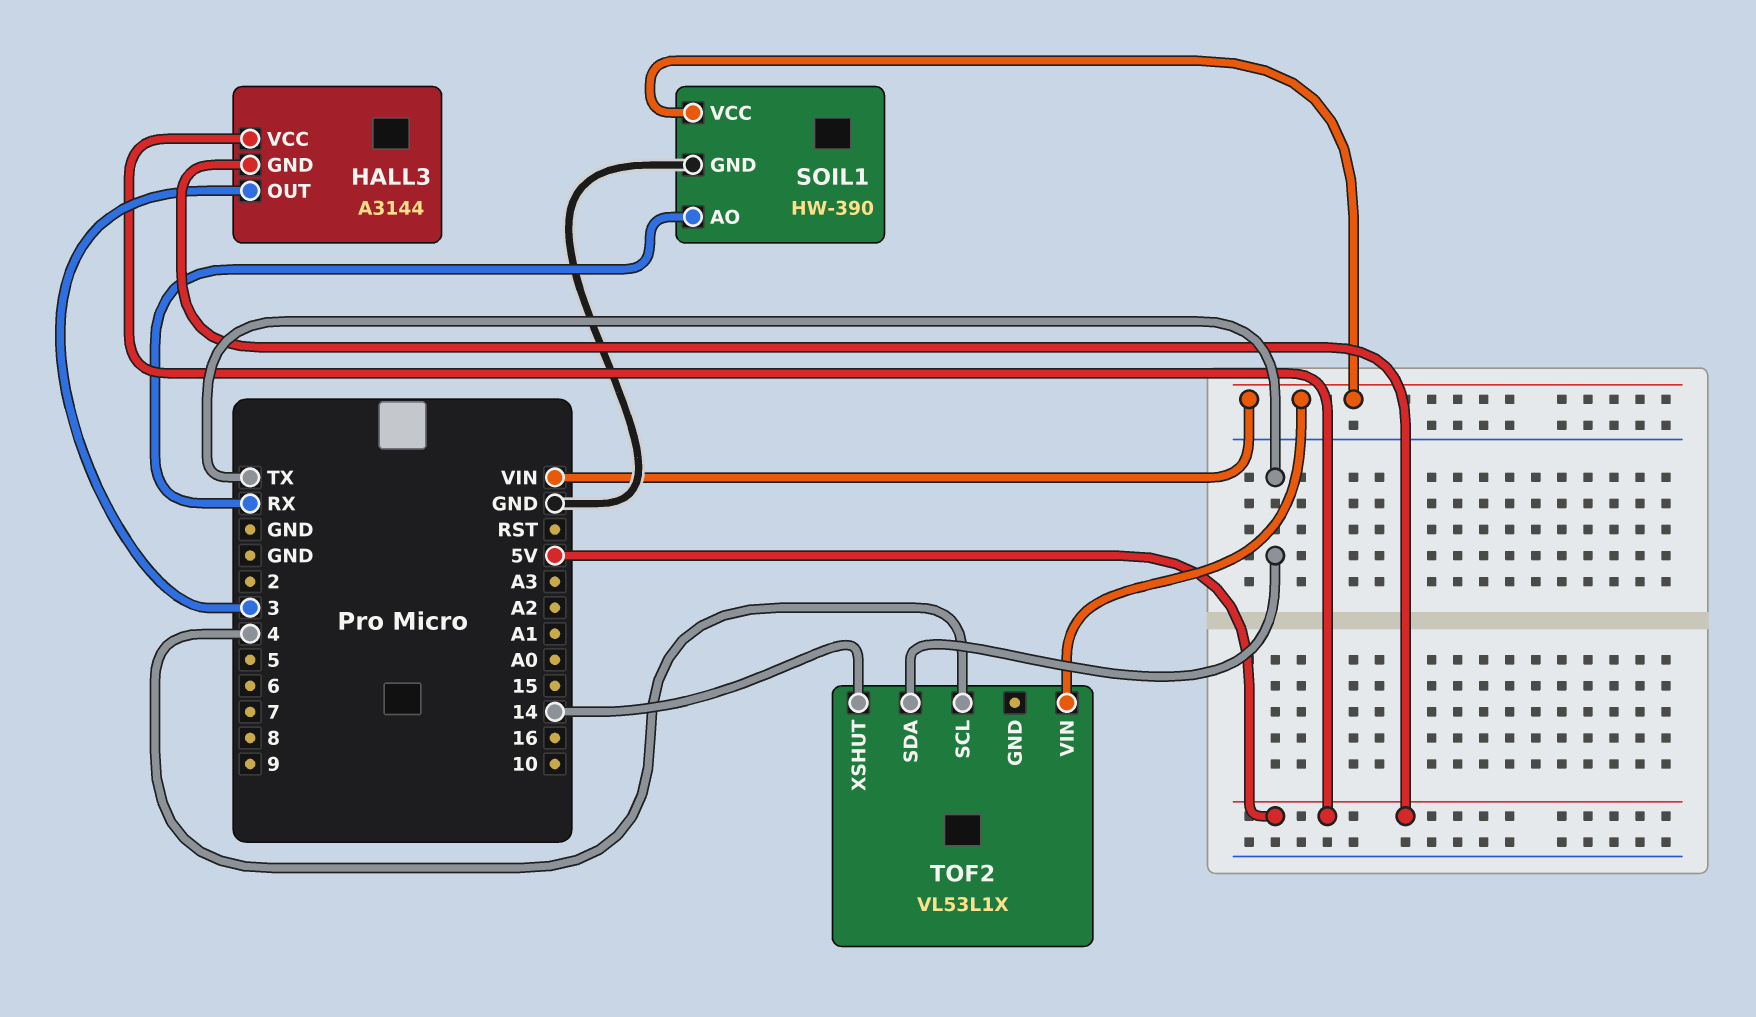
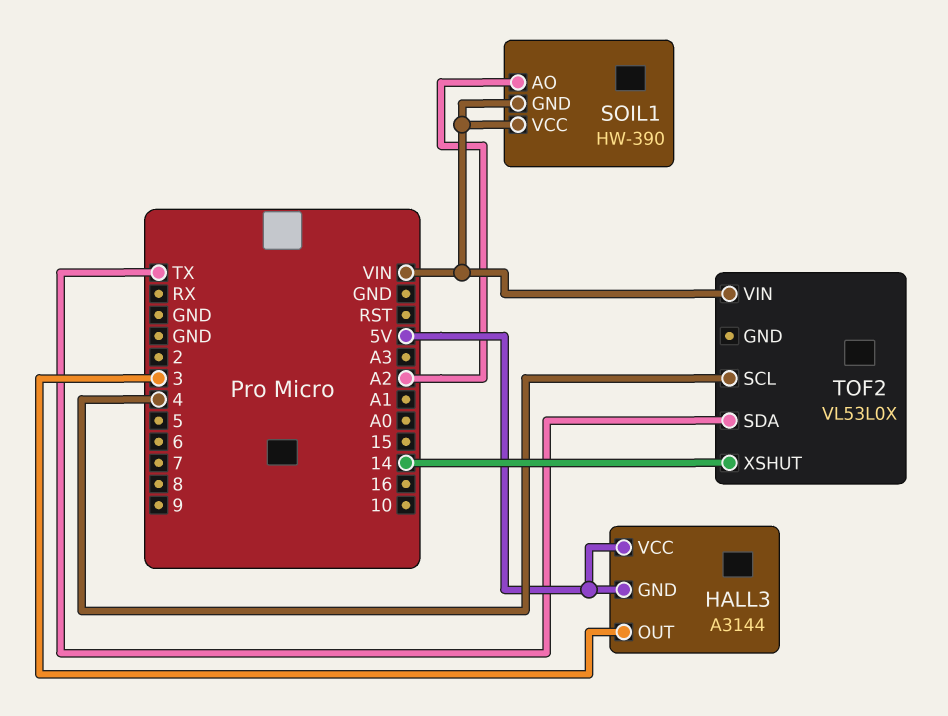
SOIL1 pin AO: RX -> A2
SOIL1 pin GND: GND -> VIN
TOF2: VL53L1X -> VL53L0X

